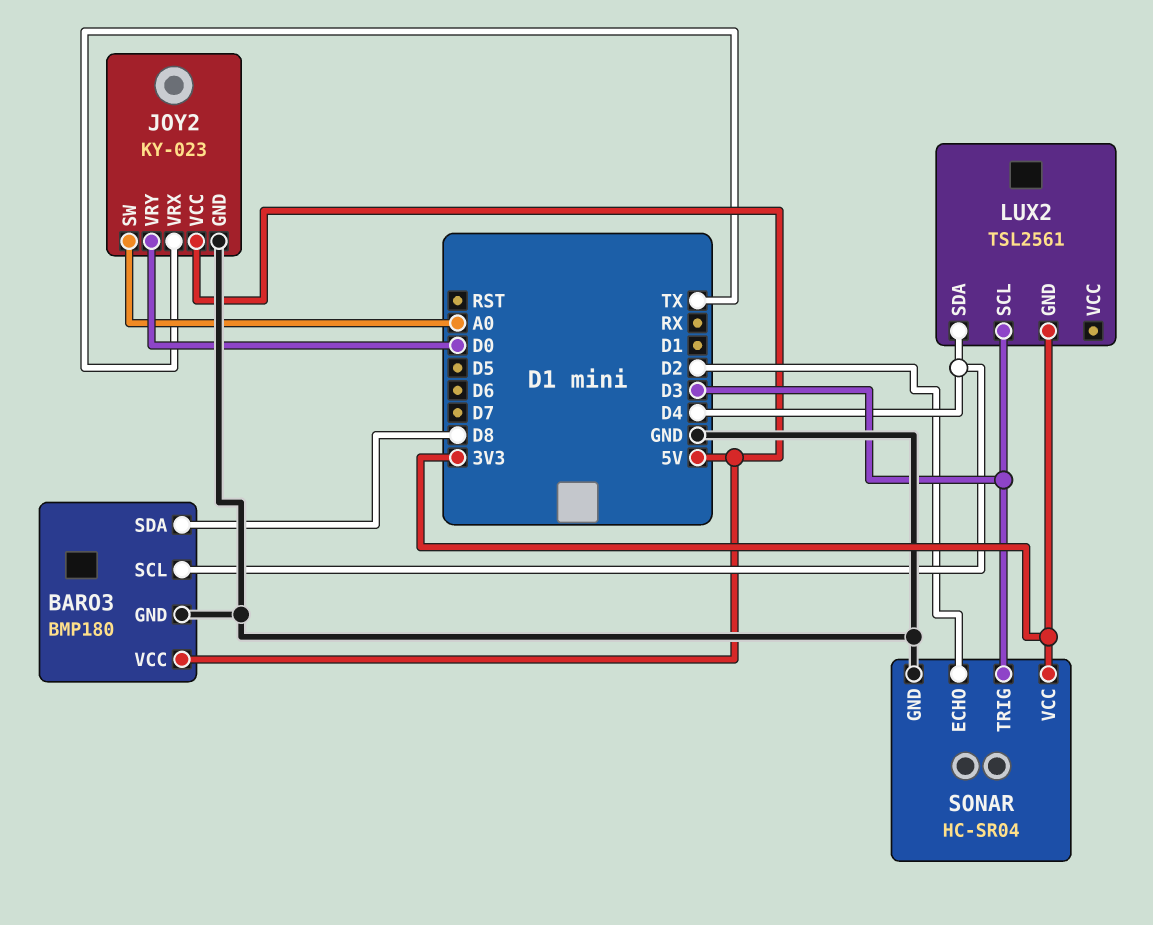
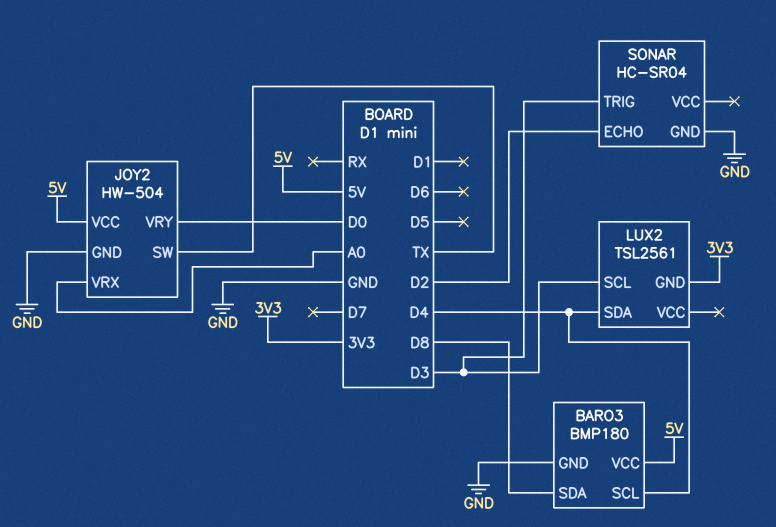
JOY2: KY-023 -> HW-504
JOY2 pin SW: A0 -> TX
JOY2 pin VRX: TX -> A0
SONAR pin VCC: 3V3 -> none

